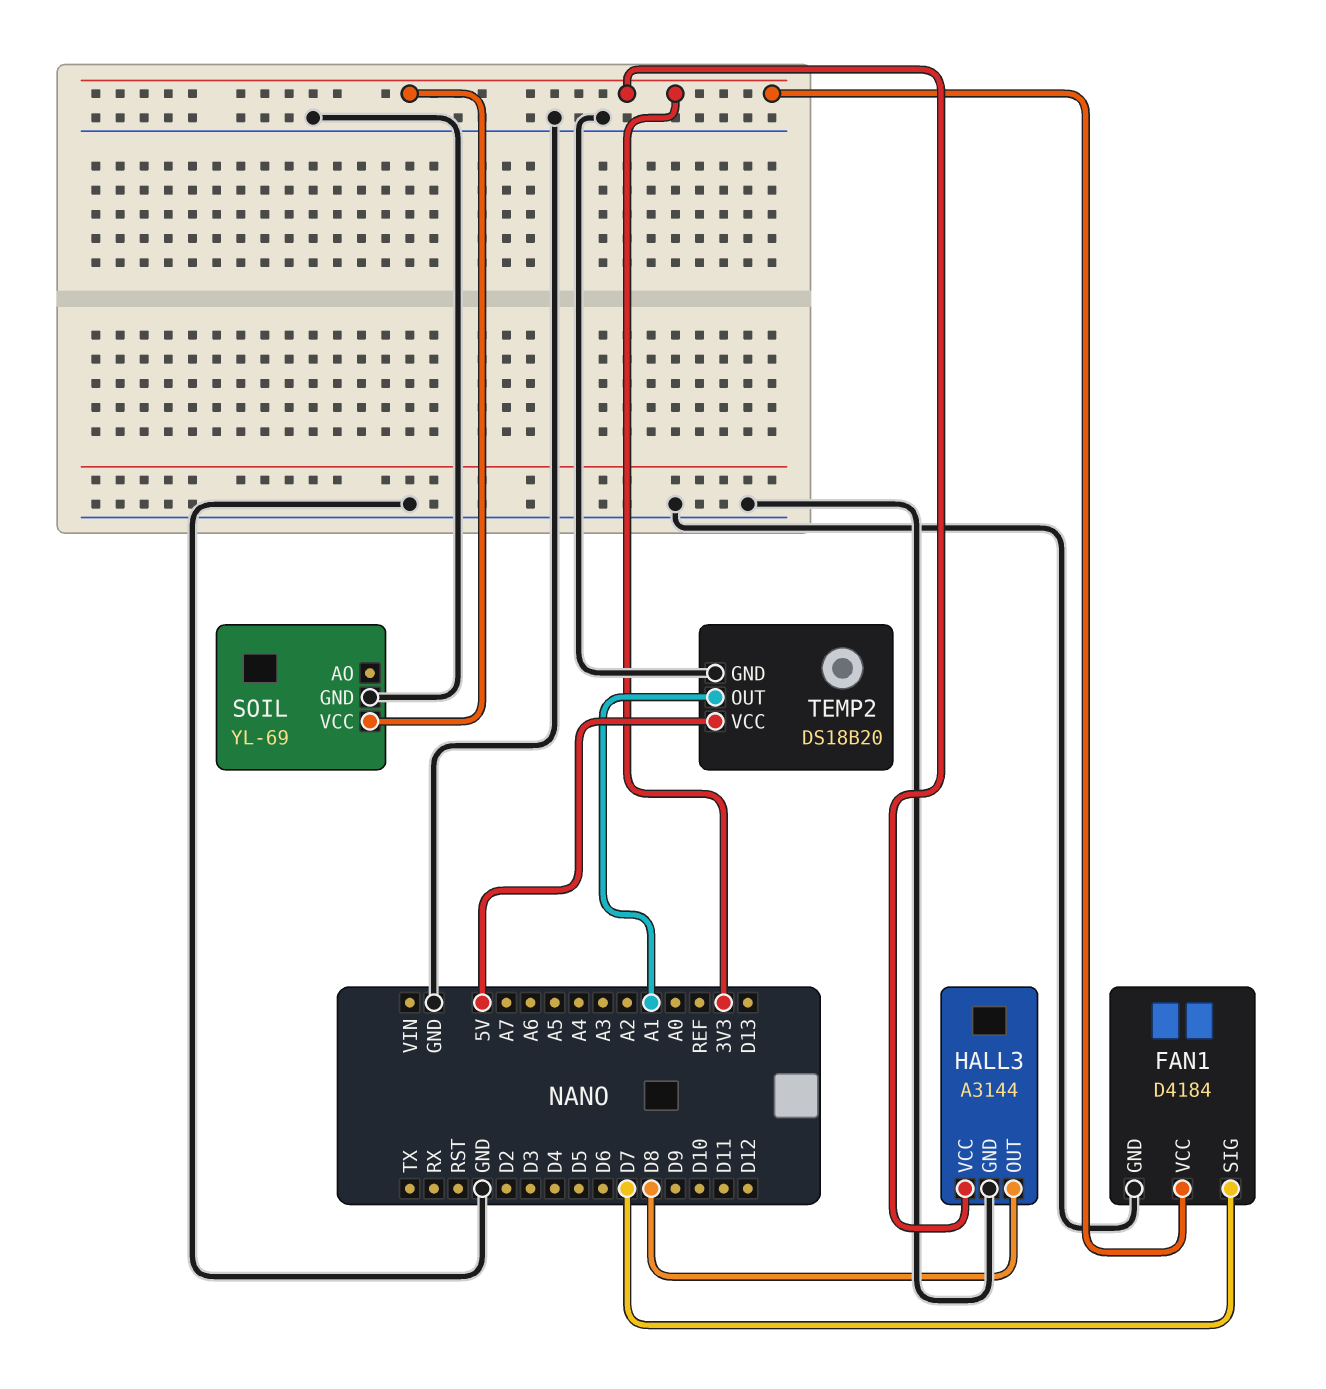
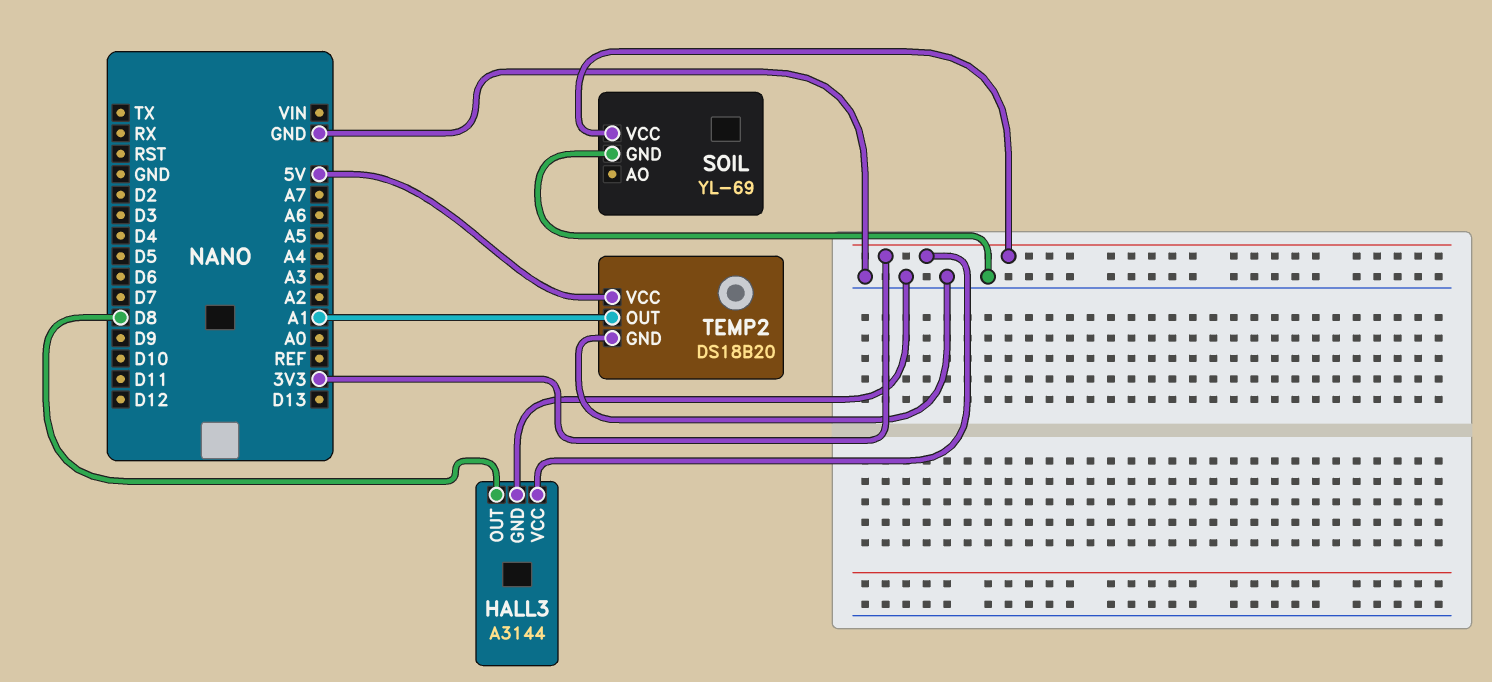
FAN1: D4184 -> none
FAN1 pin GND: GND -> none
FAN1 pin SIG: D7 -> none
FAN1 pin VCC: 3V3 -> none

